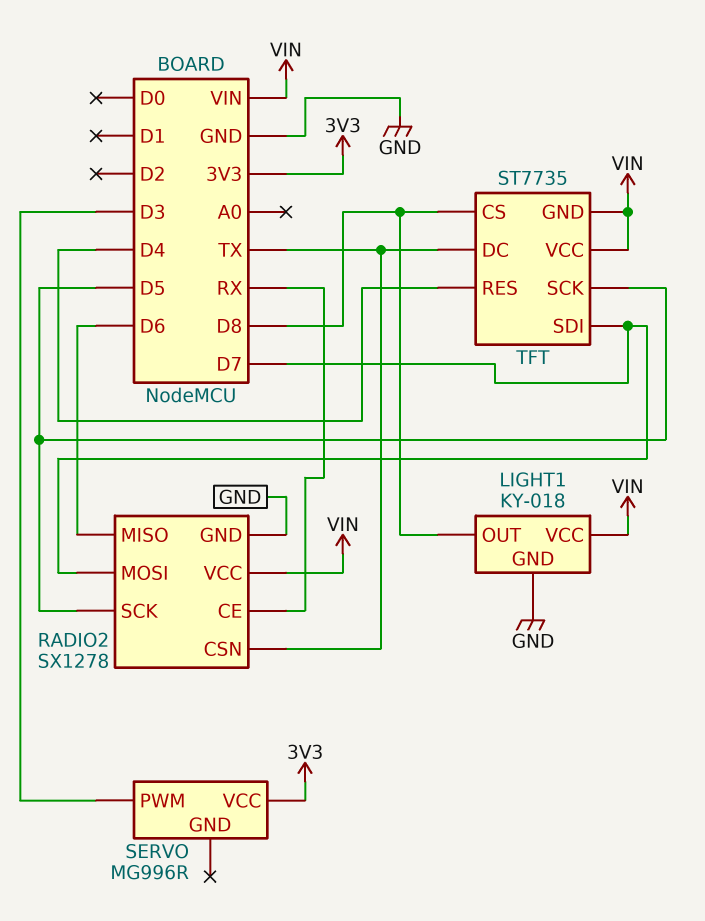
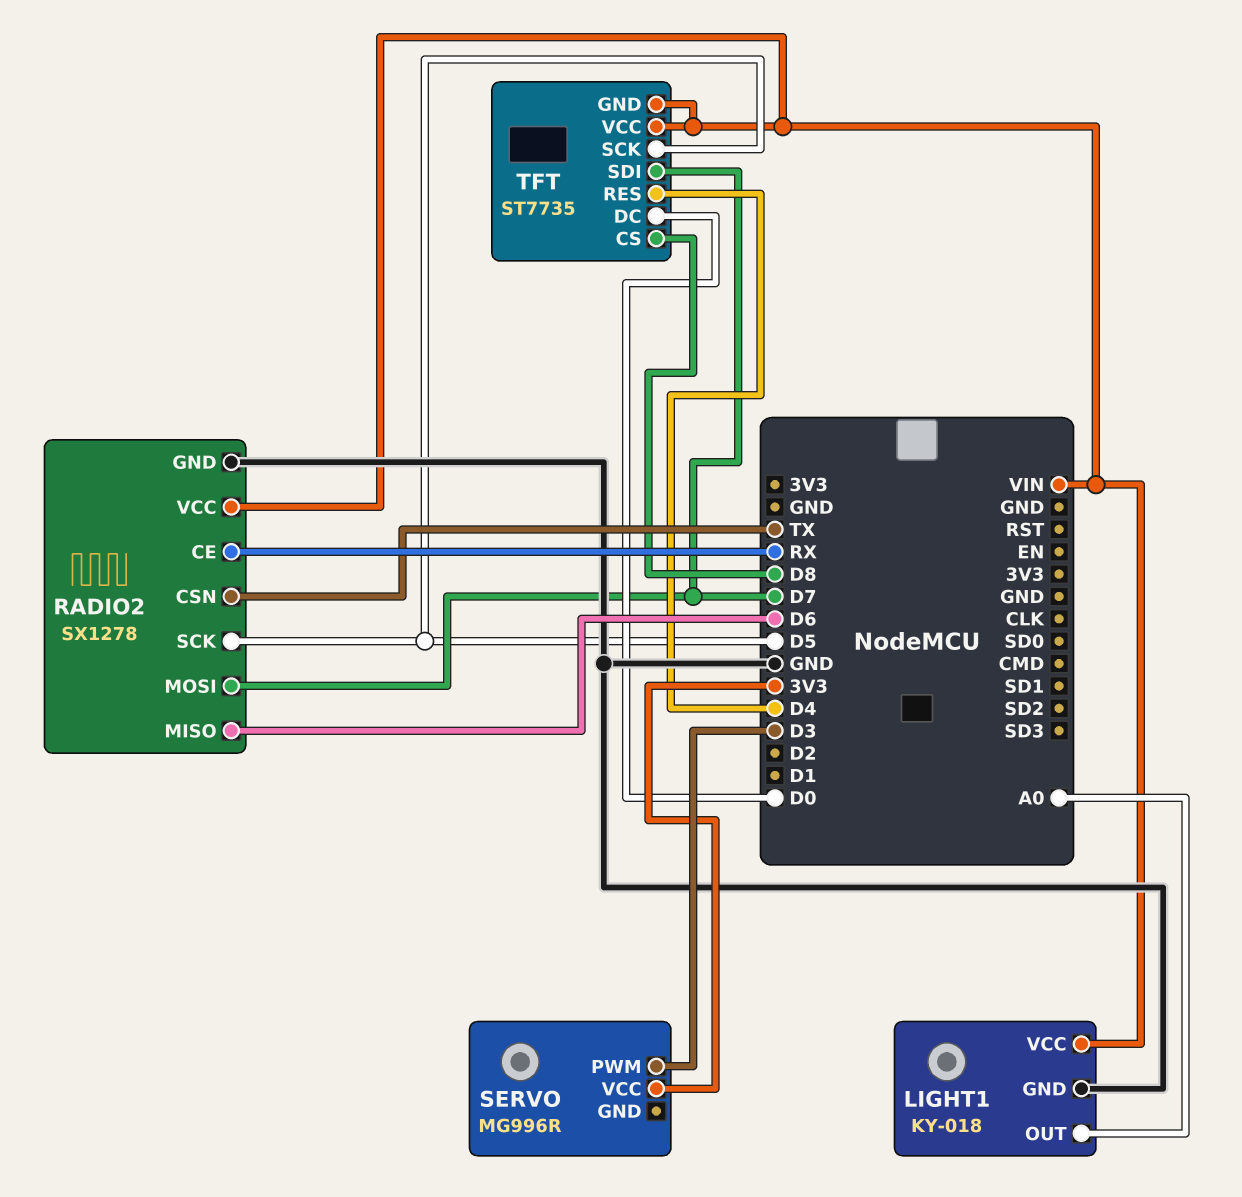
LIGHT1 pin OUT: D8 -> A0
TFT pin DC: TX -> D0

